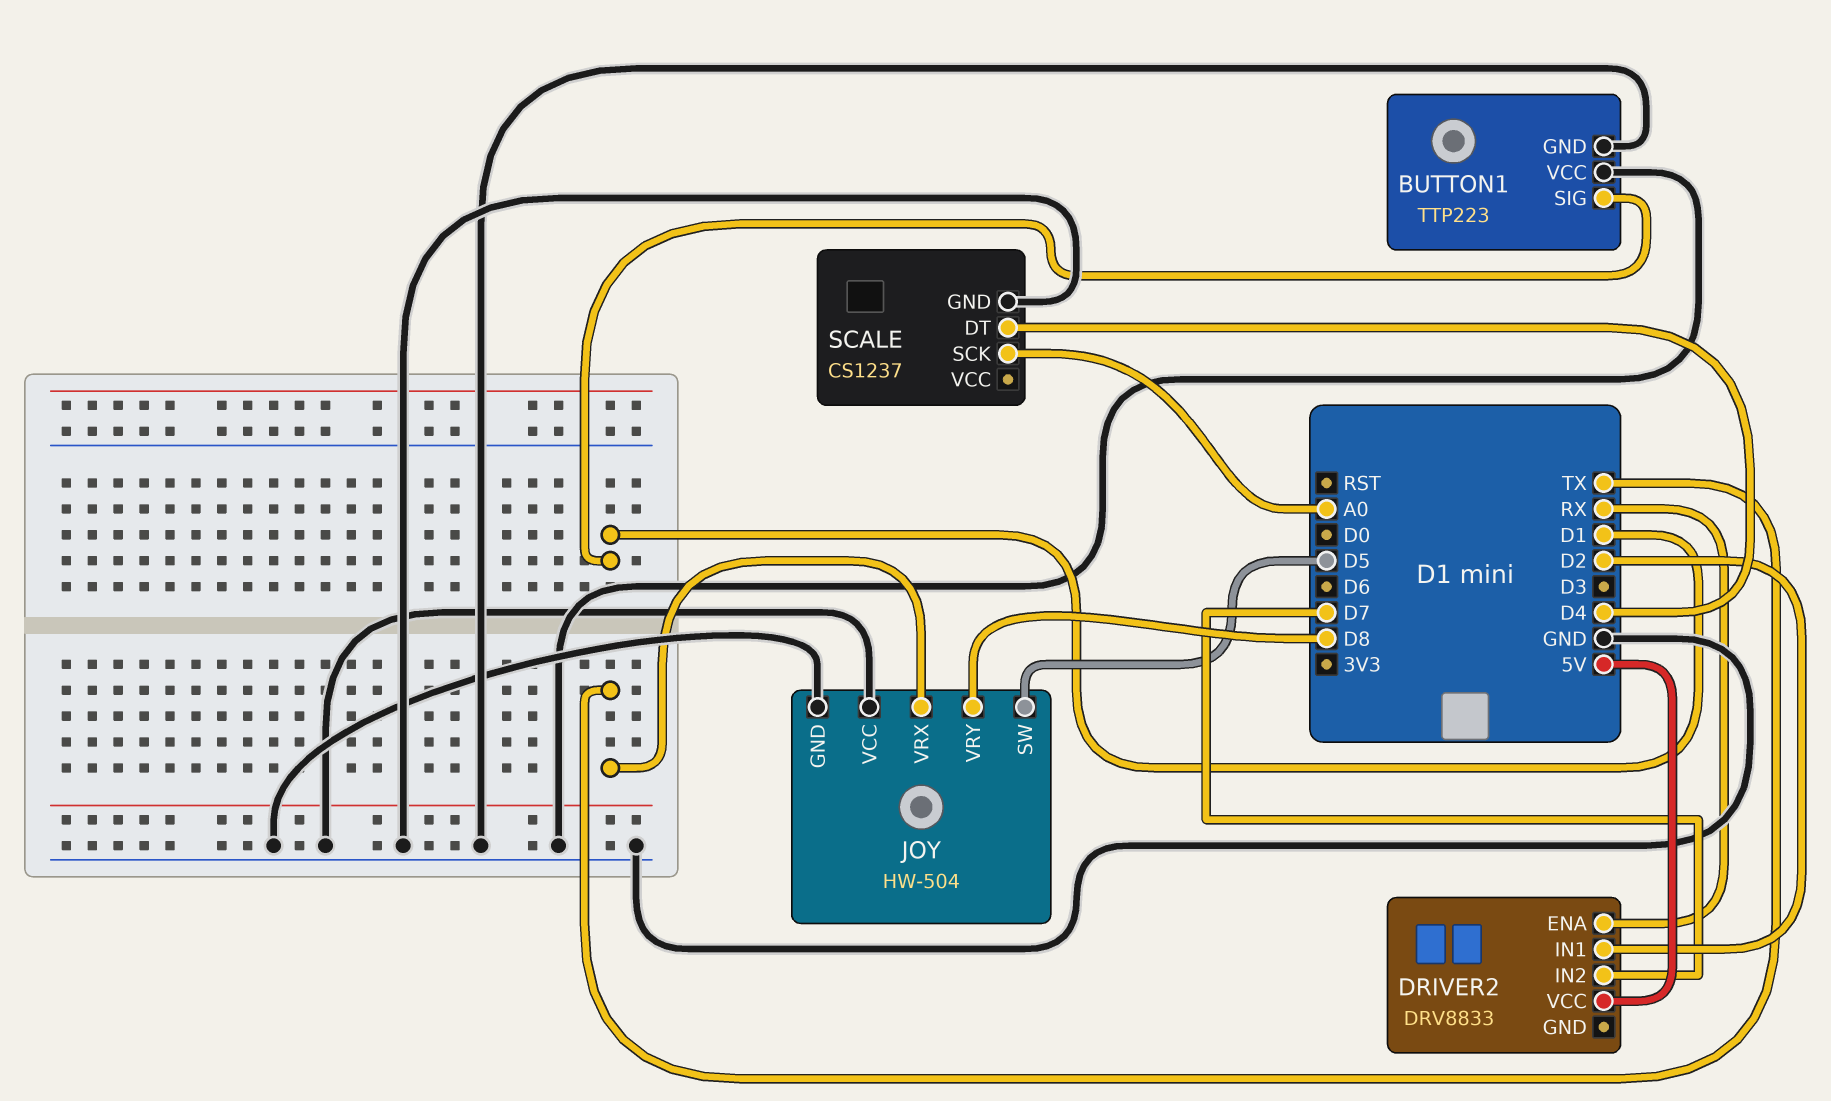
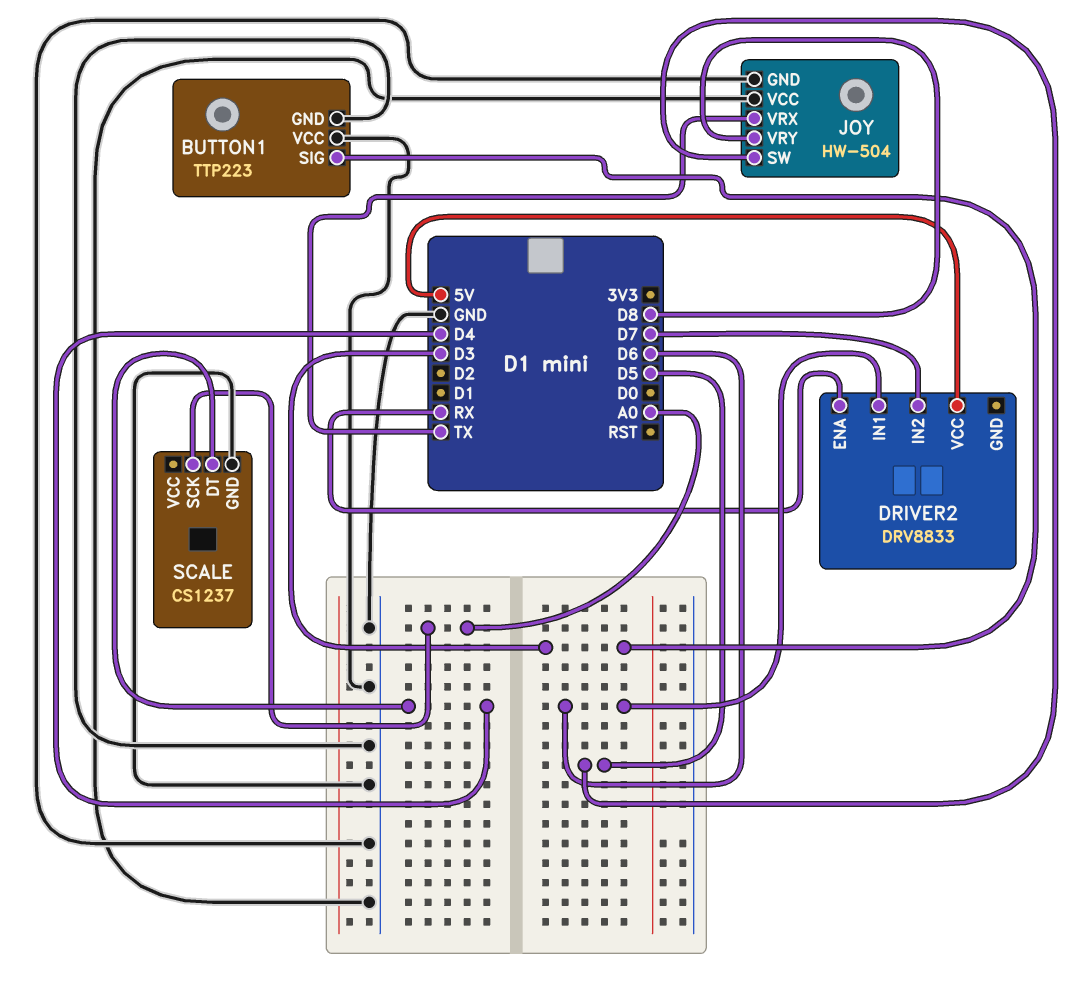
BUTTON1 pin SIG: D1 -> D3
DRIVER2 pin IN1: D2 -> D6

